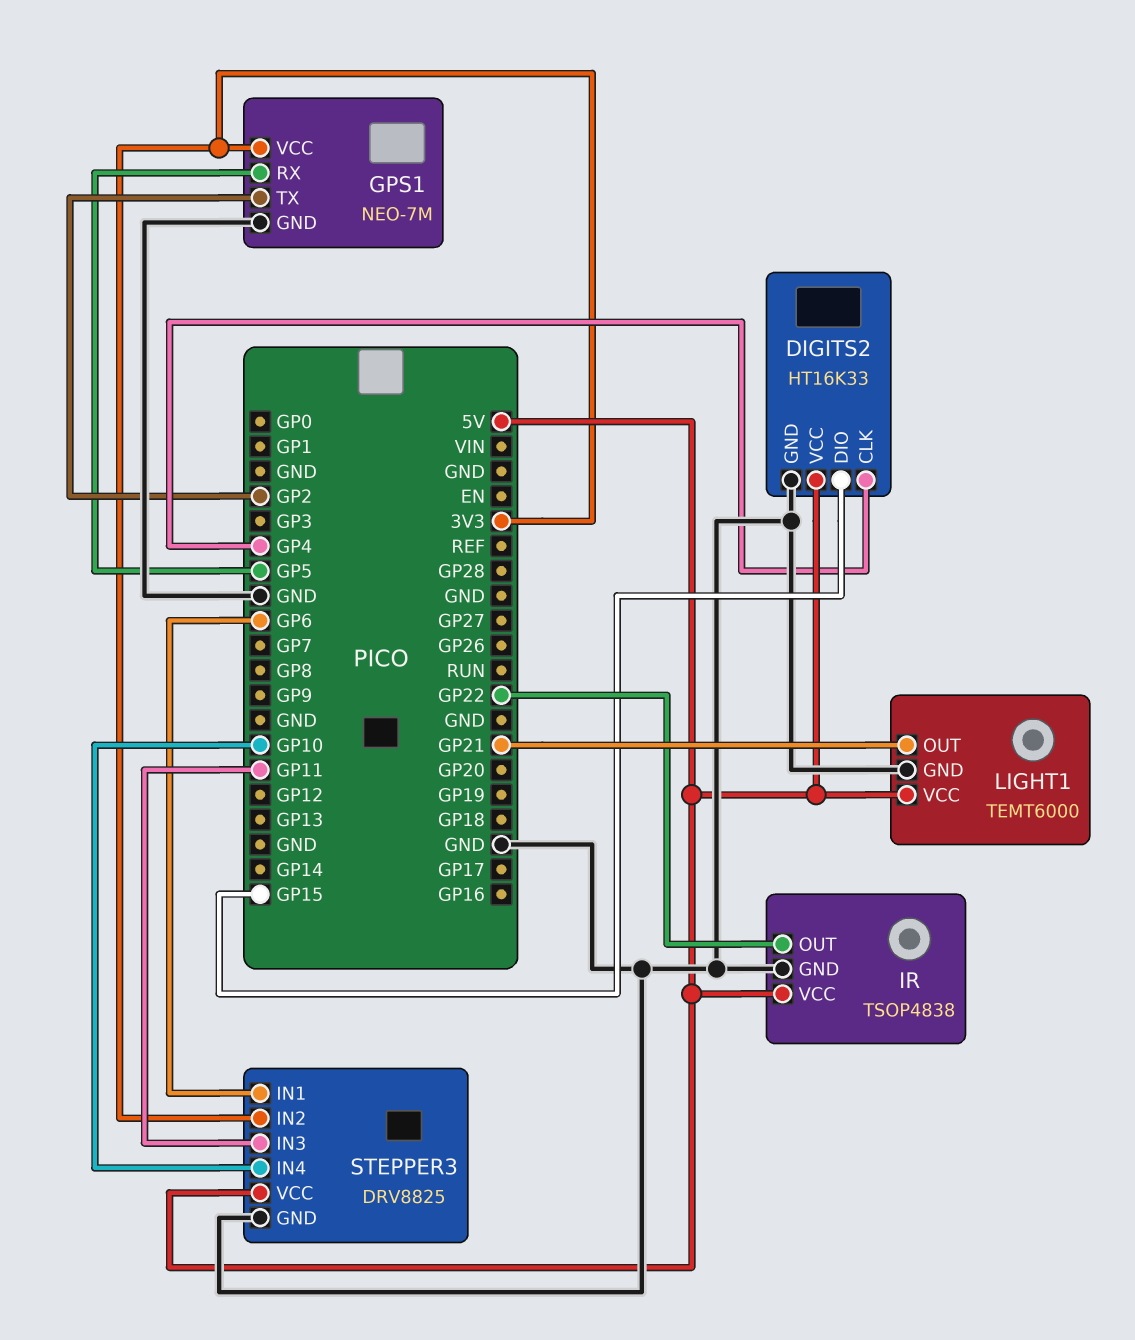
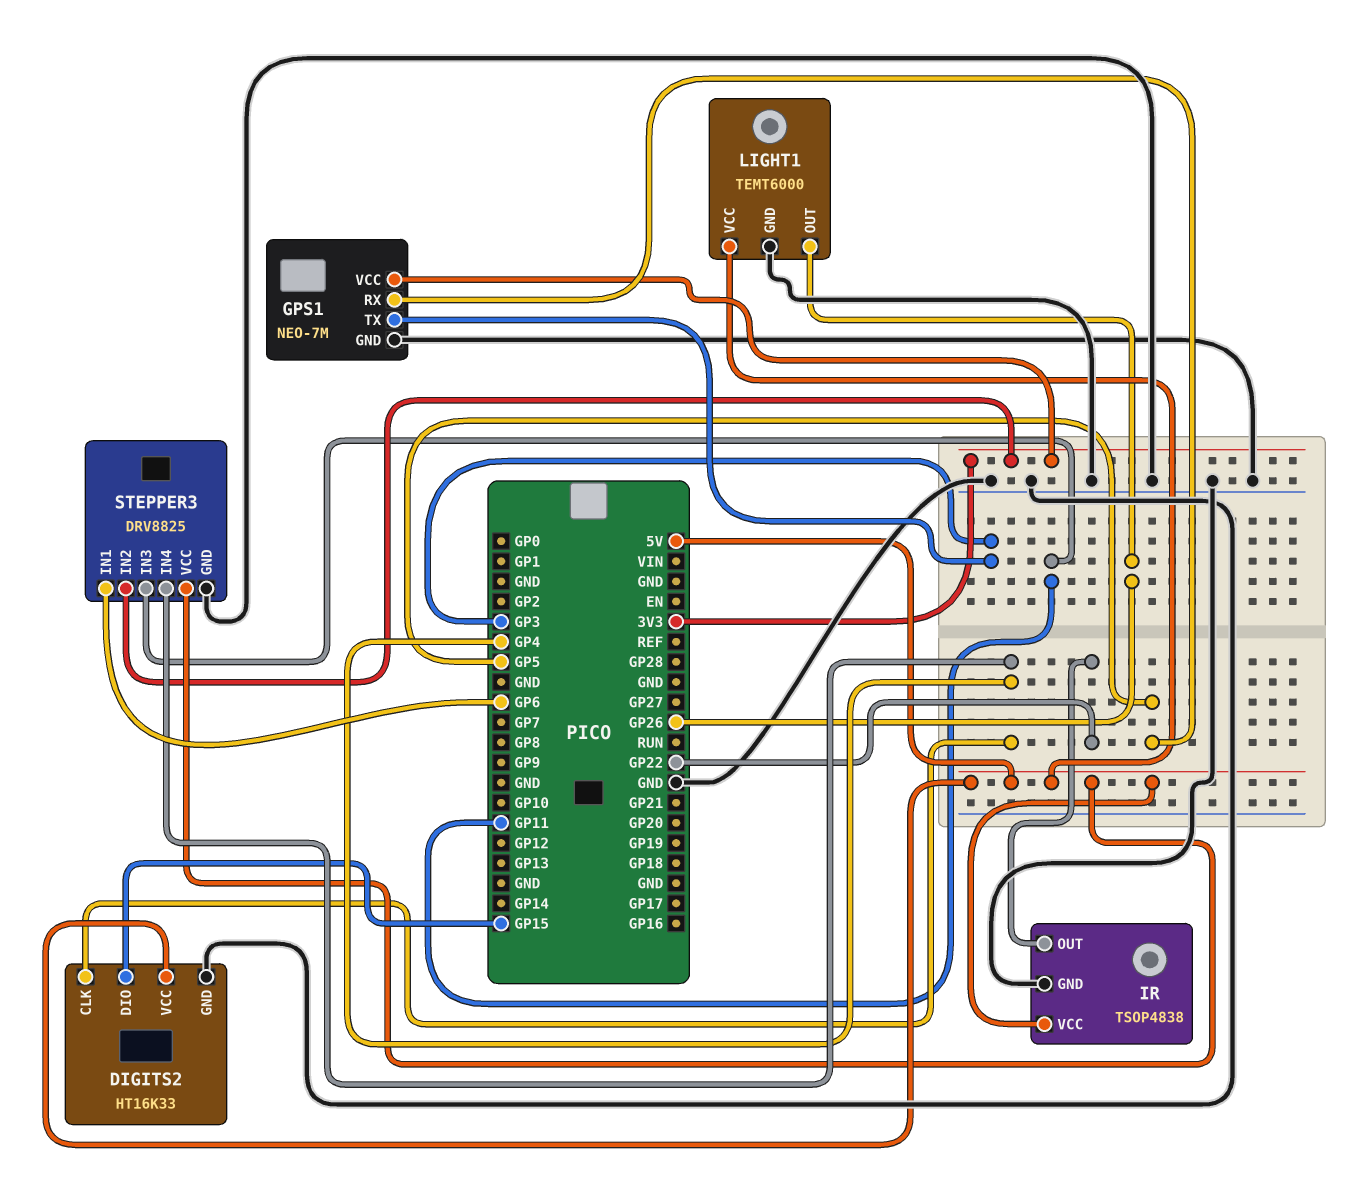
GPS1 pin TX: GP2 -> GP3
LIGHT1 pin OUT: GP21 -> GP26
STEPPER3 pin IN4: GP10 -> GP4

